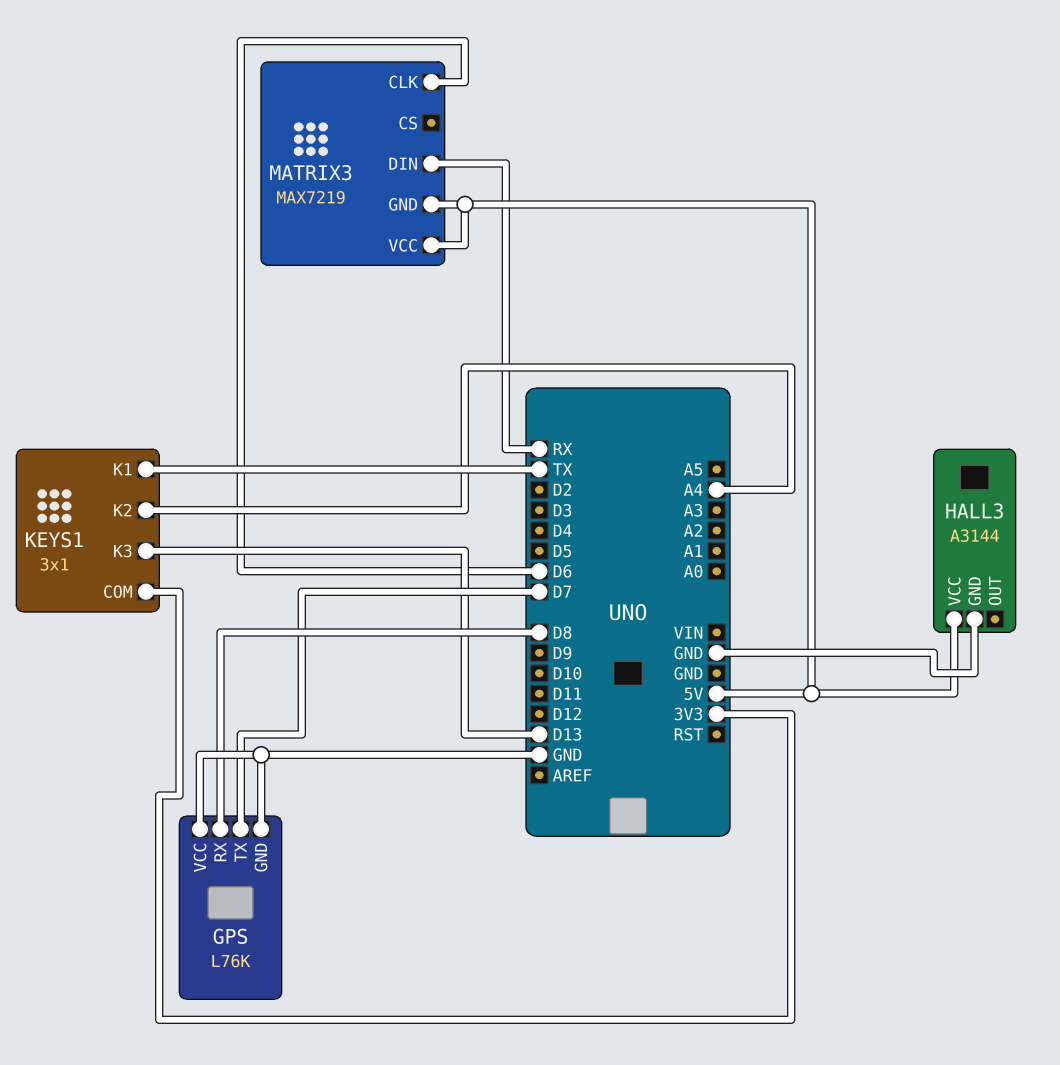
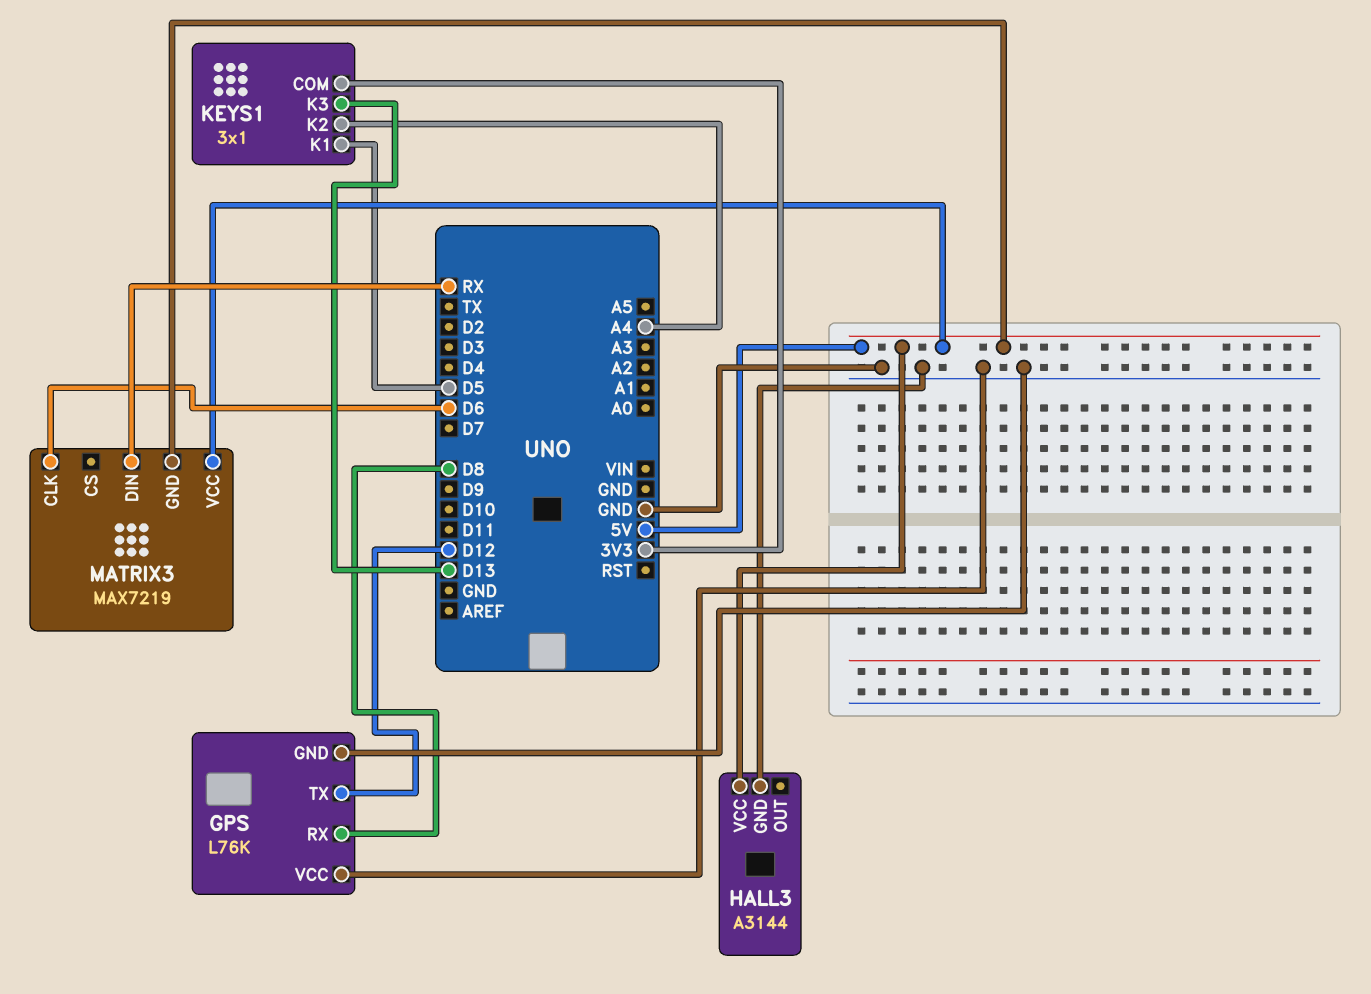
GPS pin TX: D7 -> D12
KEYS1 pin K1: TX -> D5

